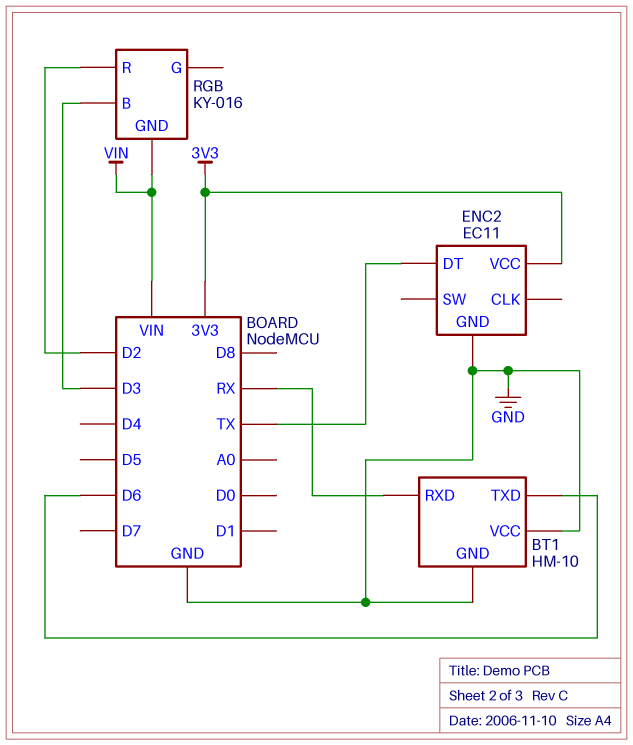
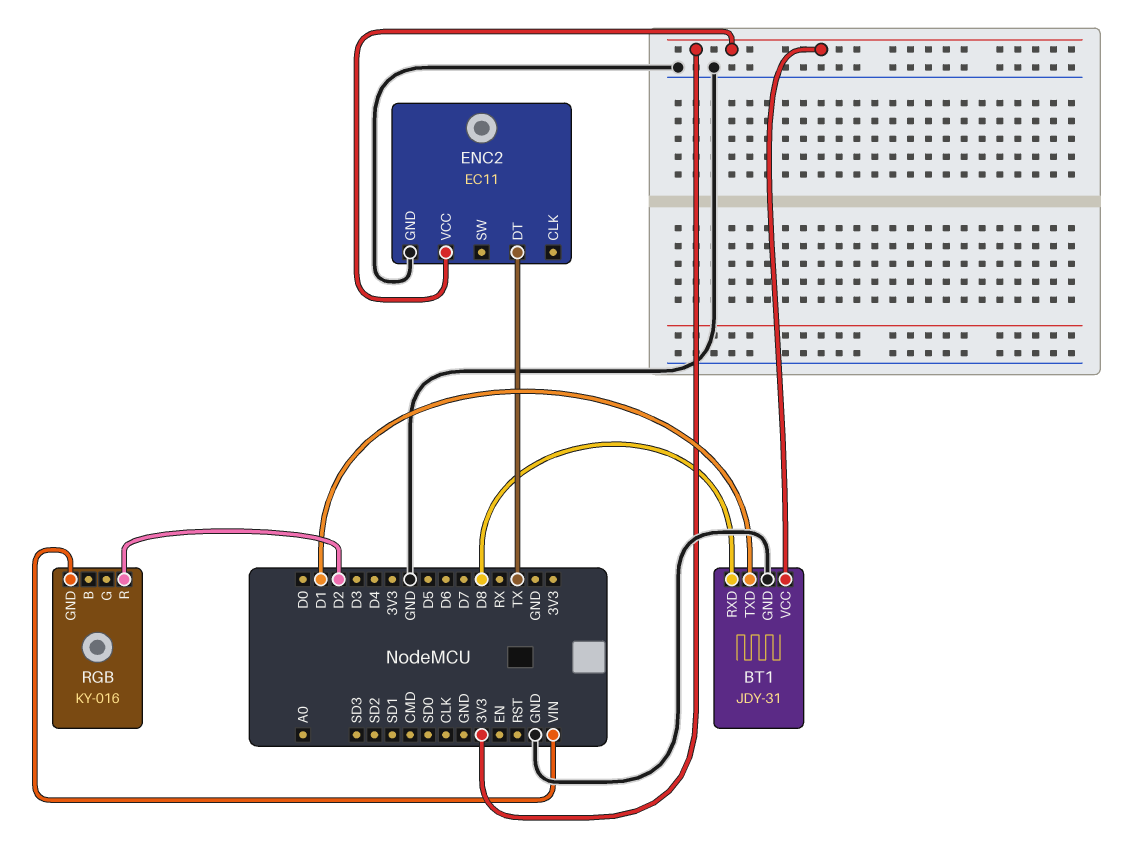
BT1: HM-10 -> JDY-31
BT1 pin RXD: RX -> D8
BT1 pin TXD: D6 -> D1
BT1 pin VCC: GND -> 3V3
RGB pin B: D3 -> none

